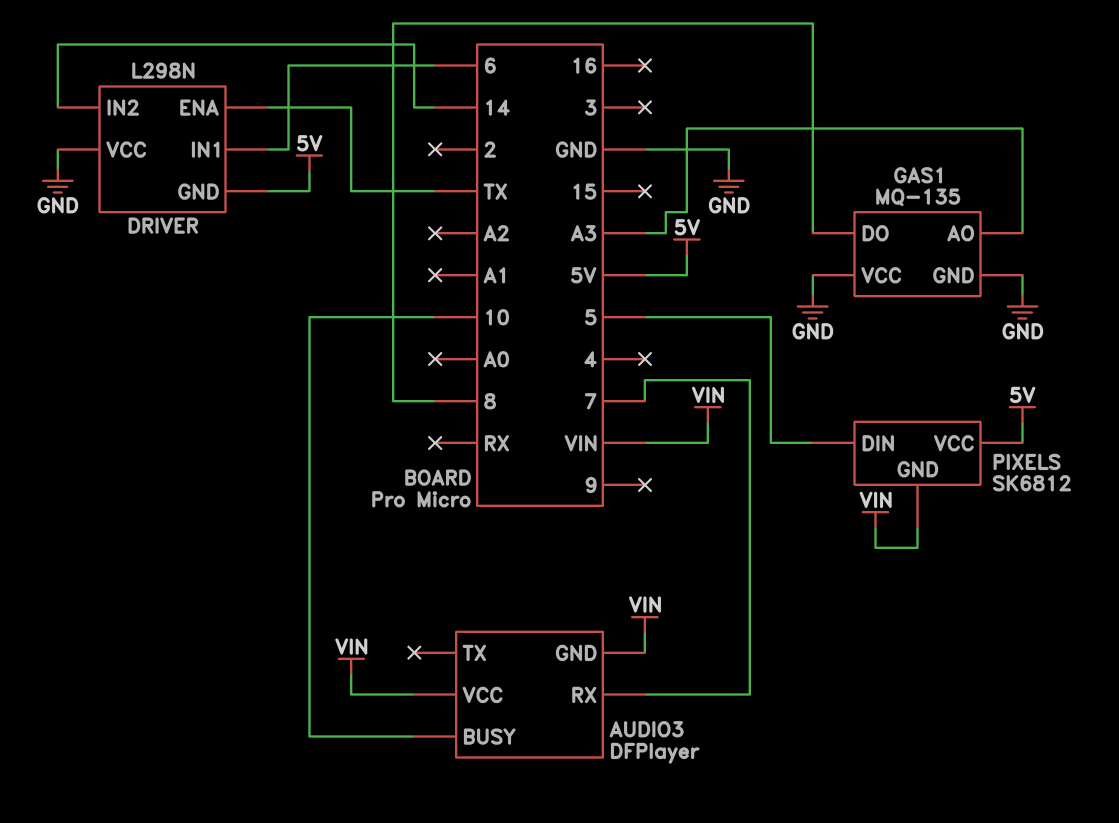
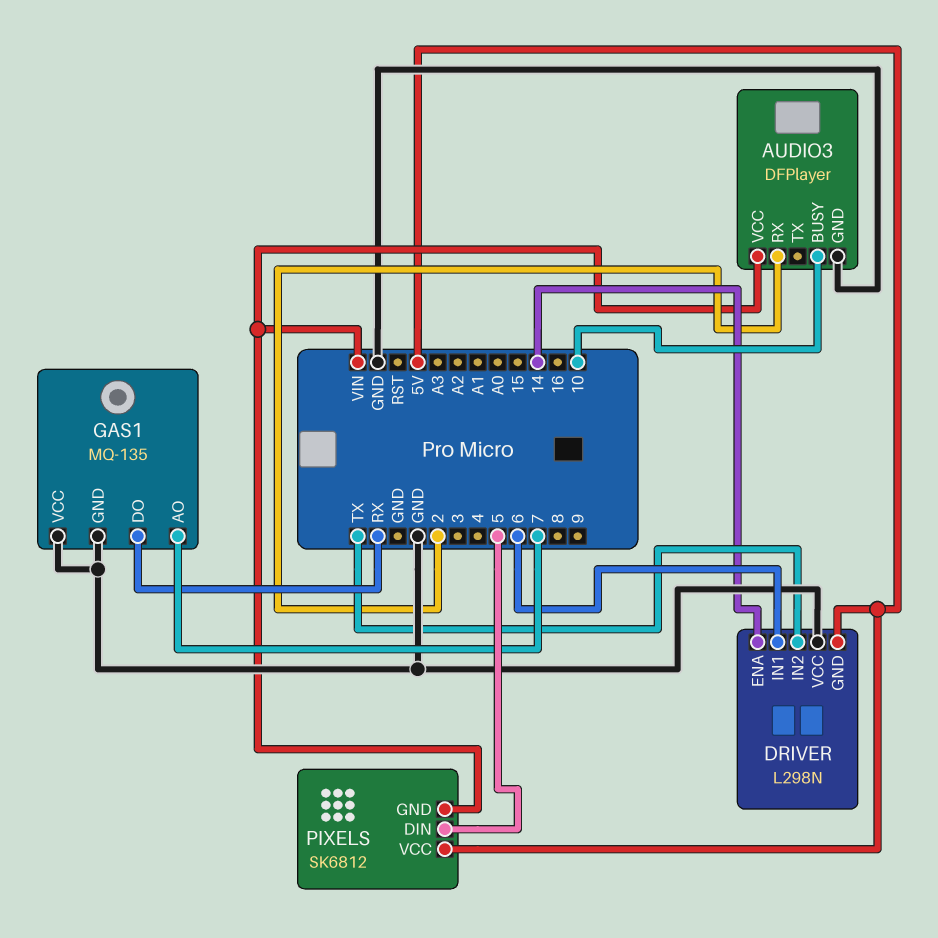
AUDIO3 pin GND: VIN -> GND
AUDIO3 pin RX: 7 -> 2
DRIVER pin ENA: TX -> 14
DRIVER pin IN2: 14 -> TX
GAS1 pin AO: A3 -> 7
GAS1 pin DO: 8 -> RX

